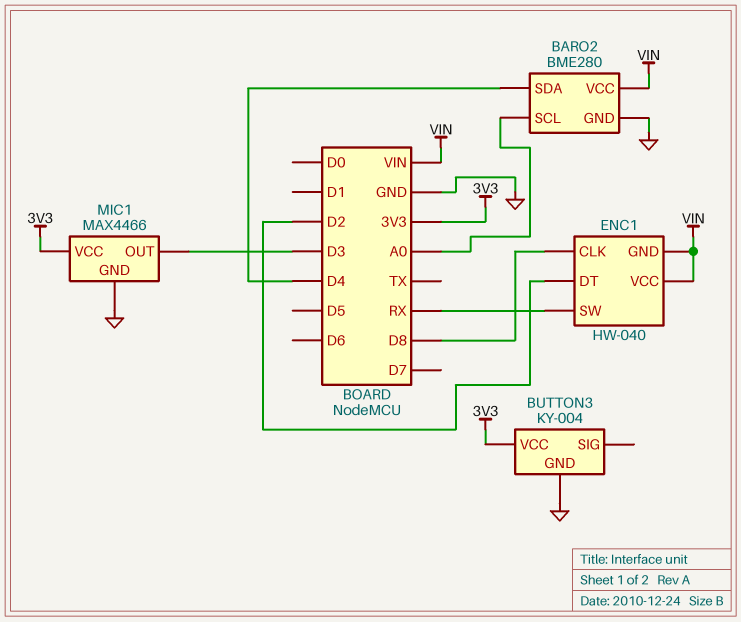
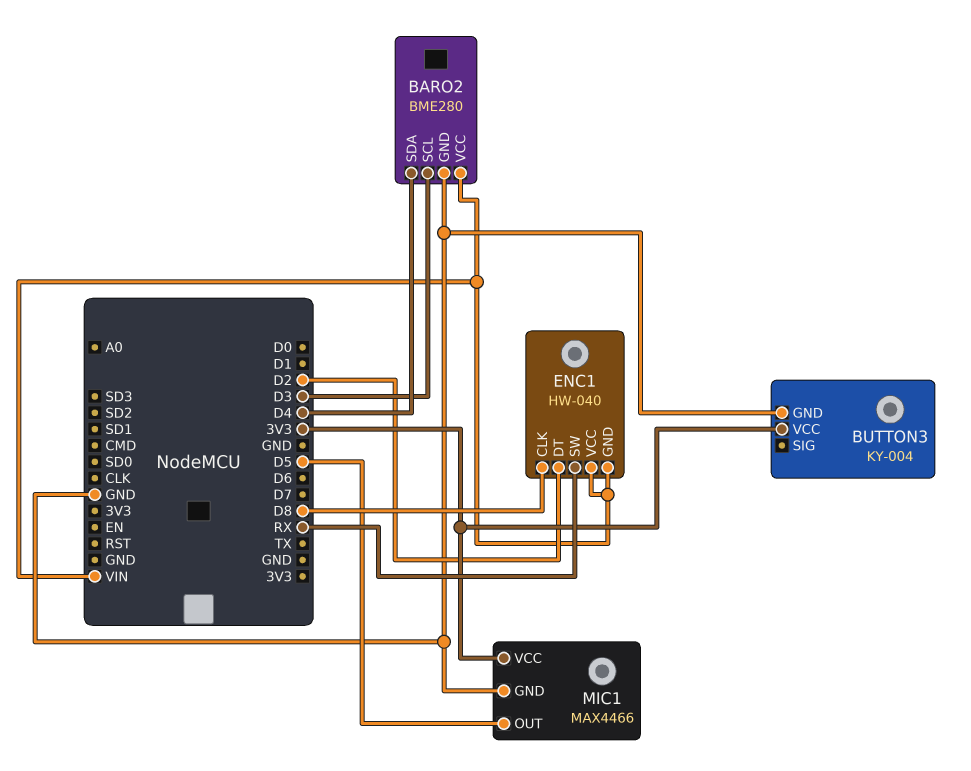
BARO2 pin SCL: A0 -> D3
MIC1 pin OUT: D3 -> D5

